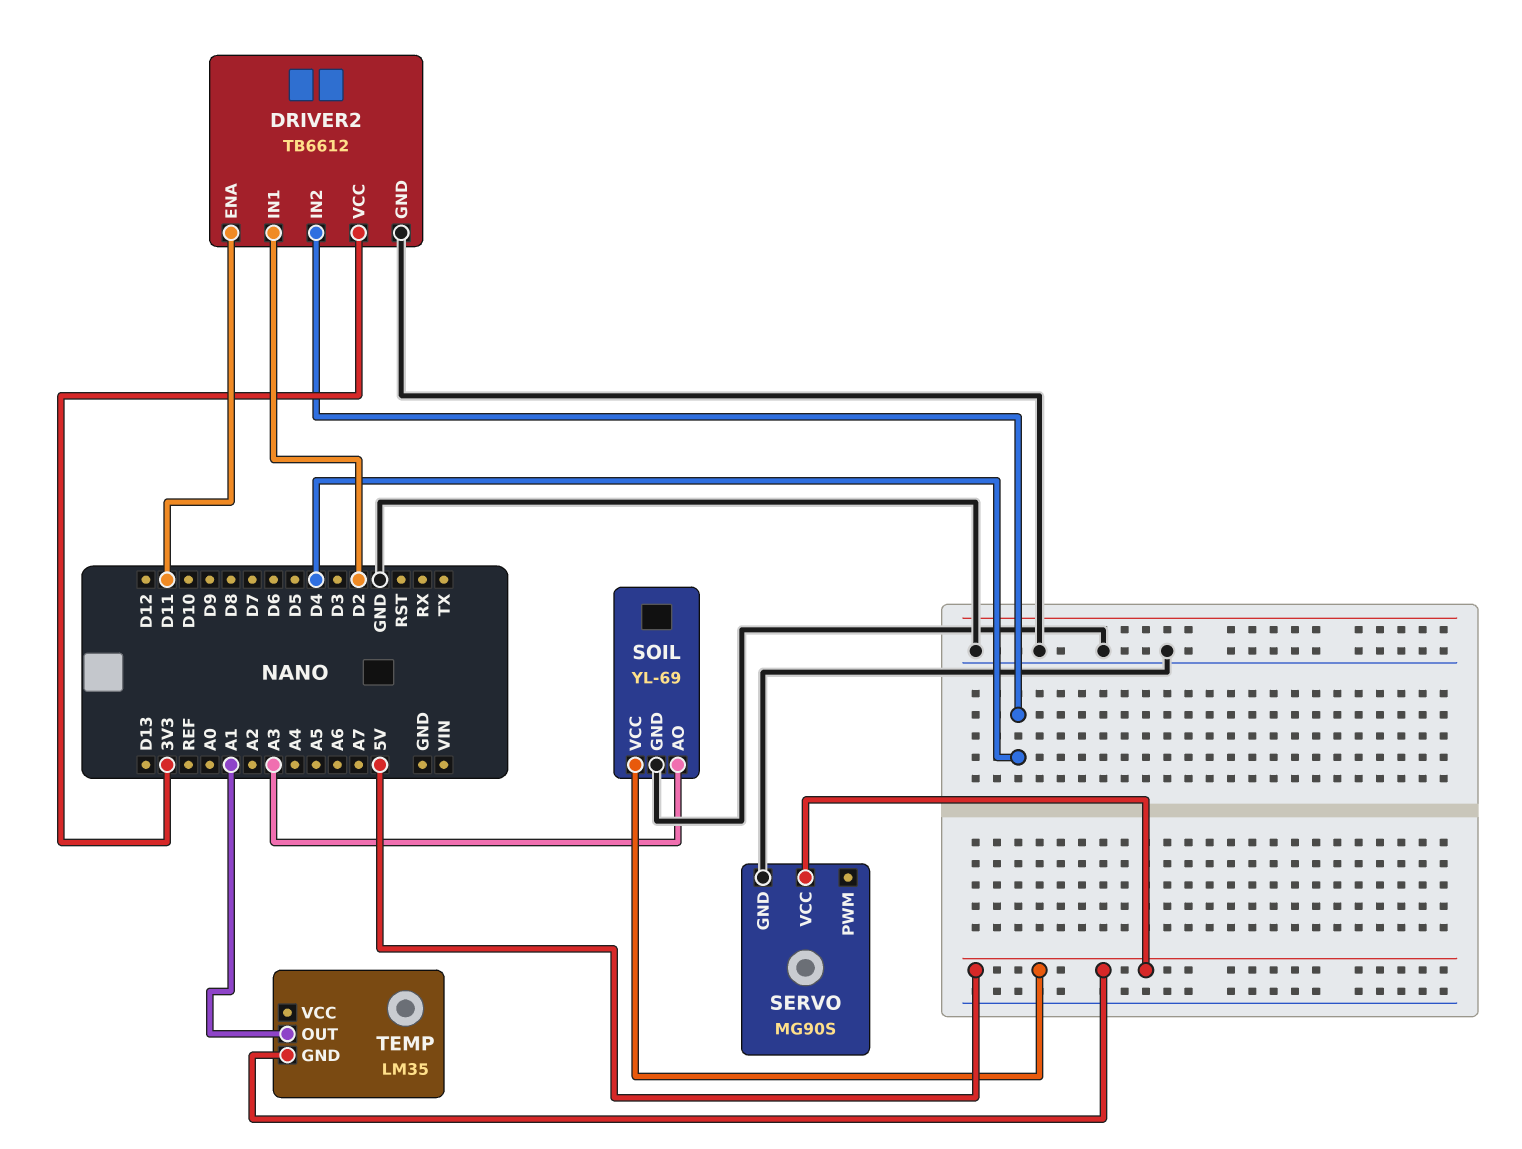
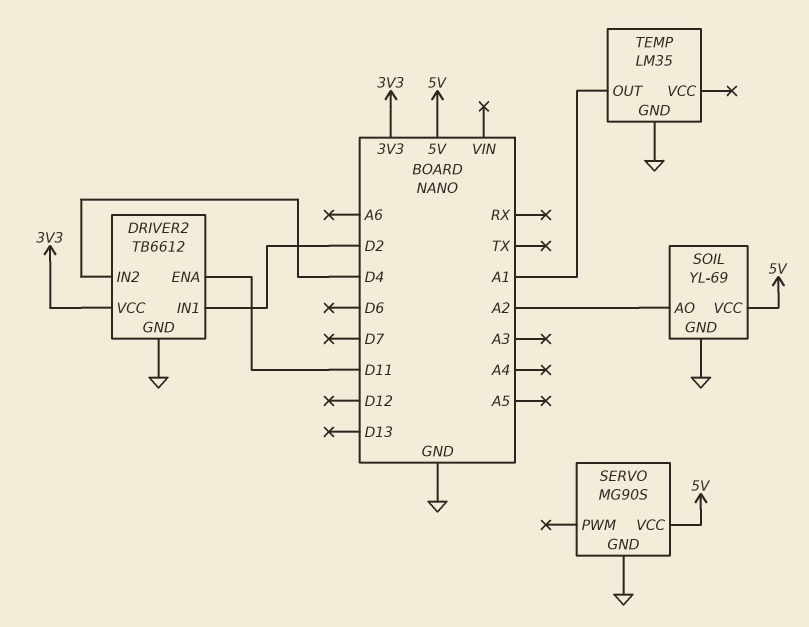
SOIL pin AO: A3 -> A2
TEMP pin GND: 5V -> GND

